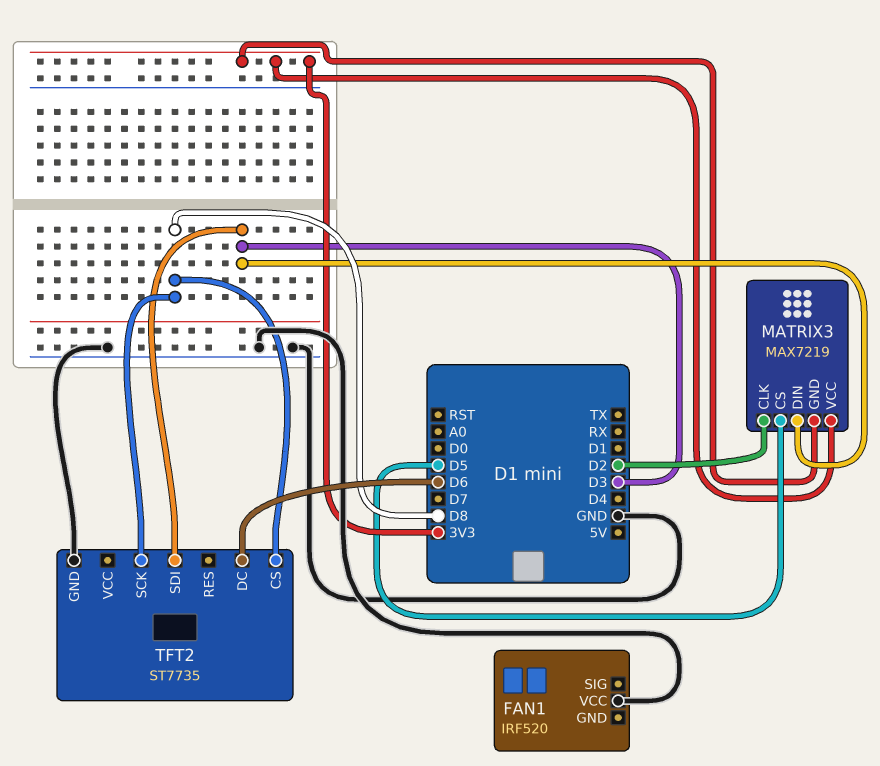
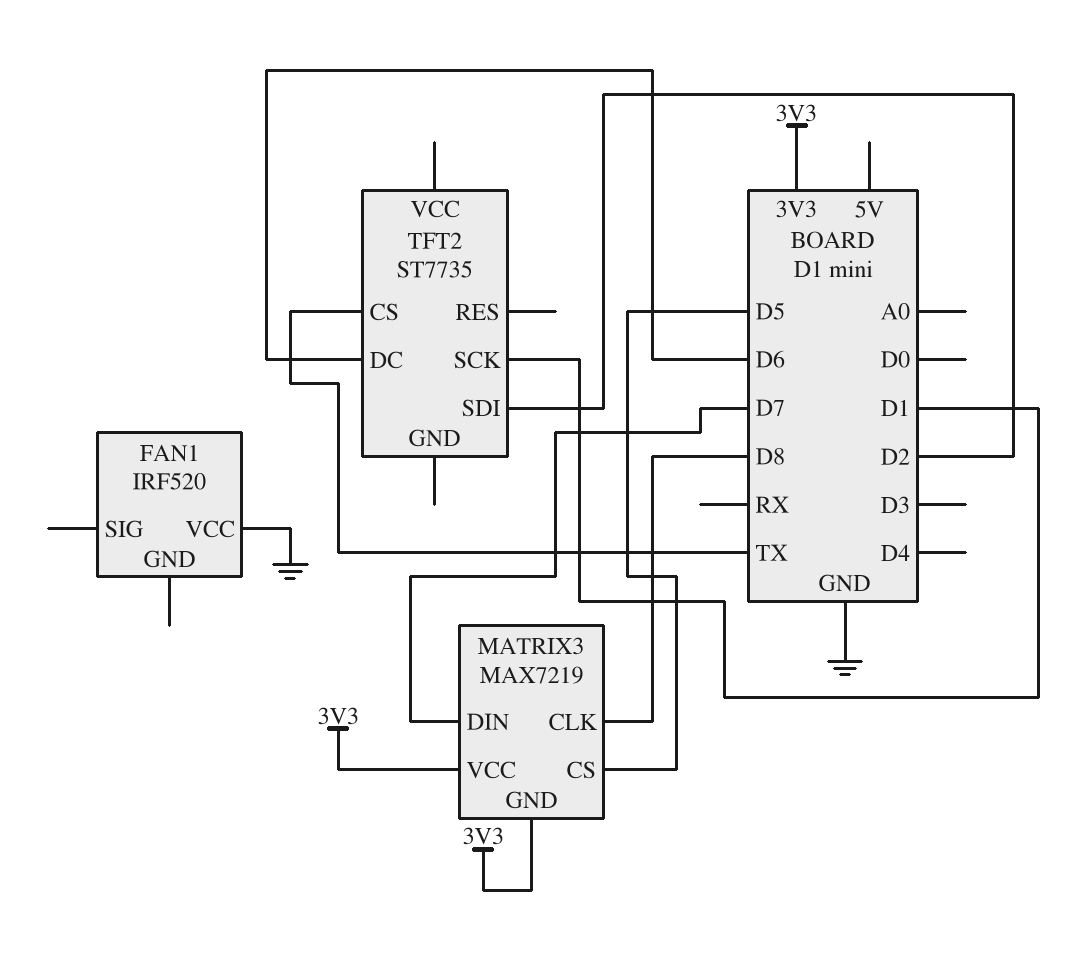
MATRIX3 pin CLK: D2 -> D8
MATRIX3 pin DIN: D3 -> D7
TFT2 pin CS: D8 -> TX
TFT2 pin GND: GND -> none
TFT2 pin SCK: D8 -> D1
TFT2 pin SDI: D3 -> D2

